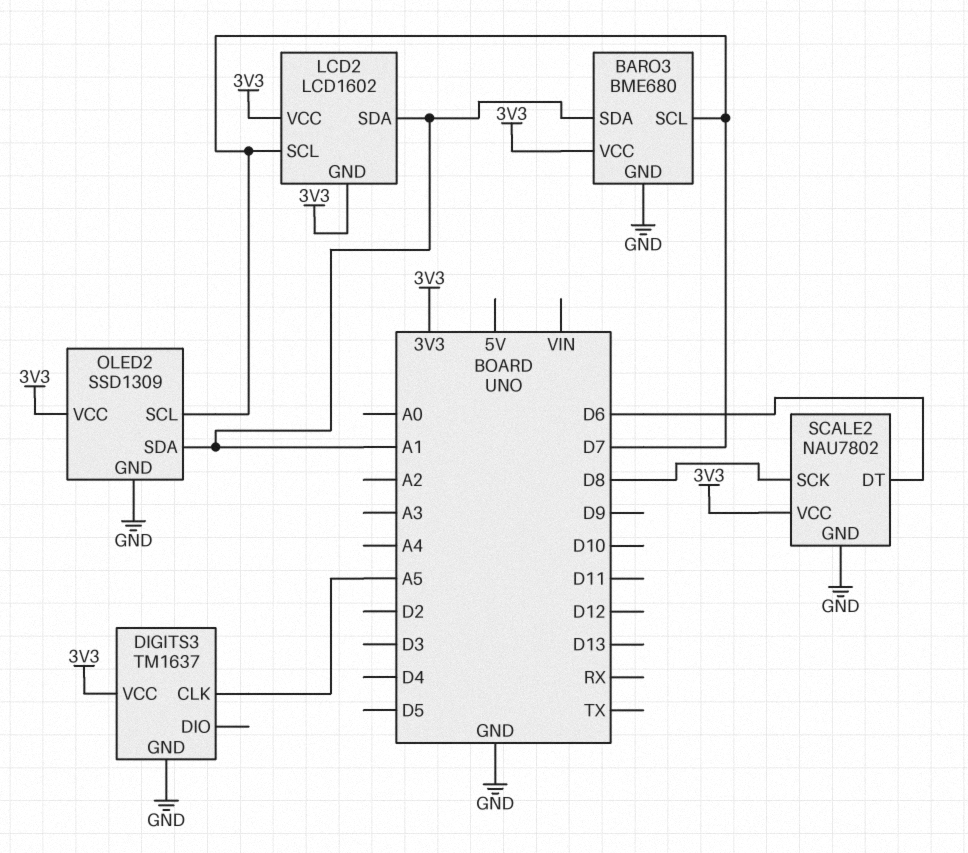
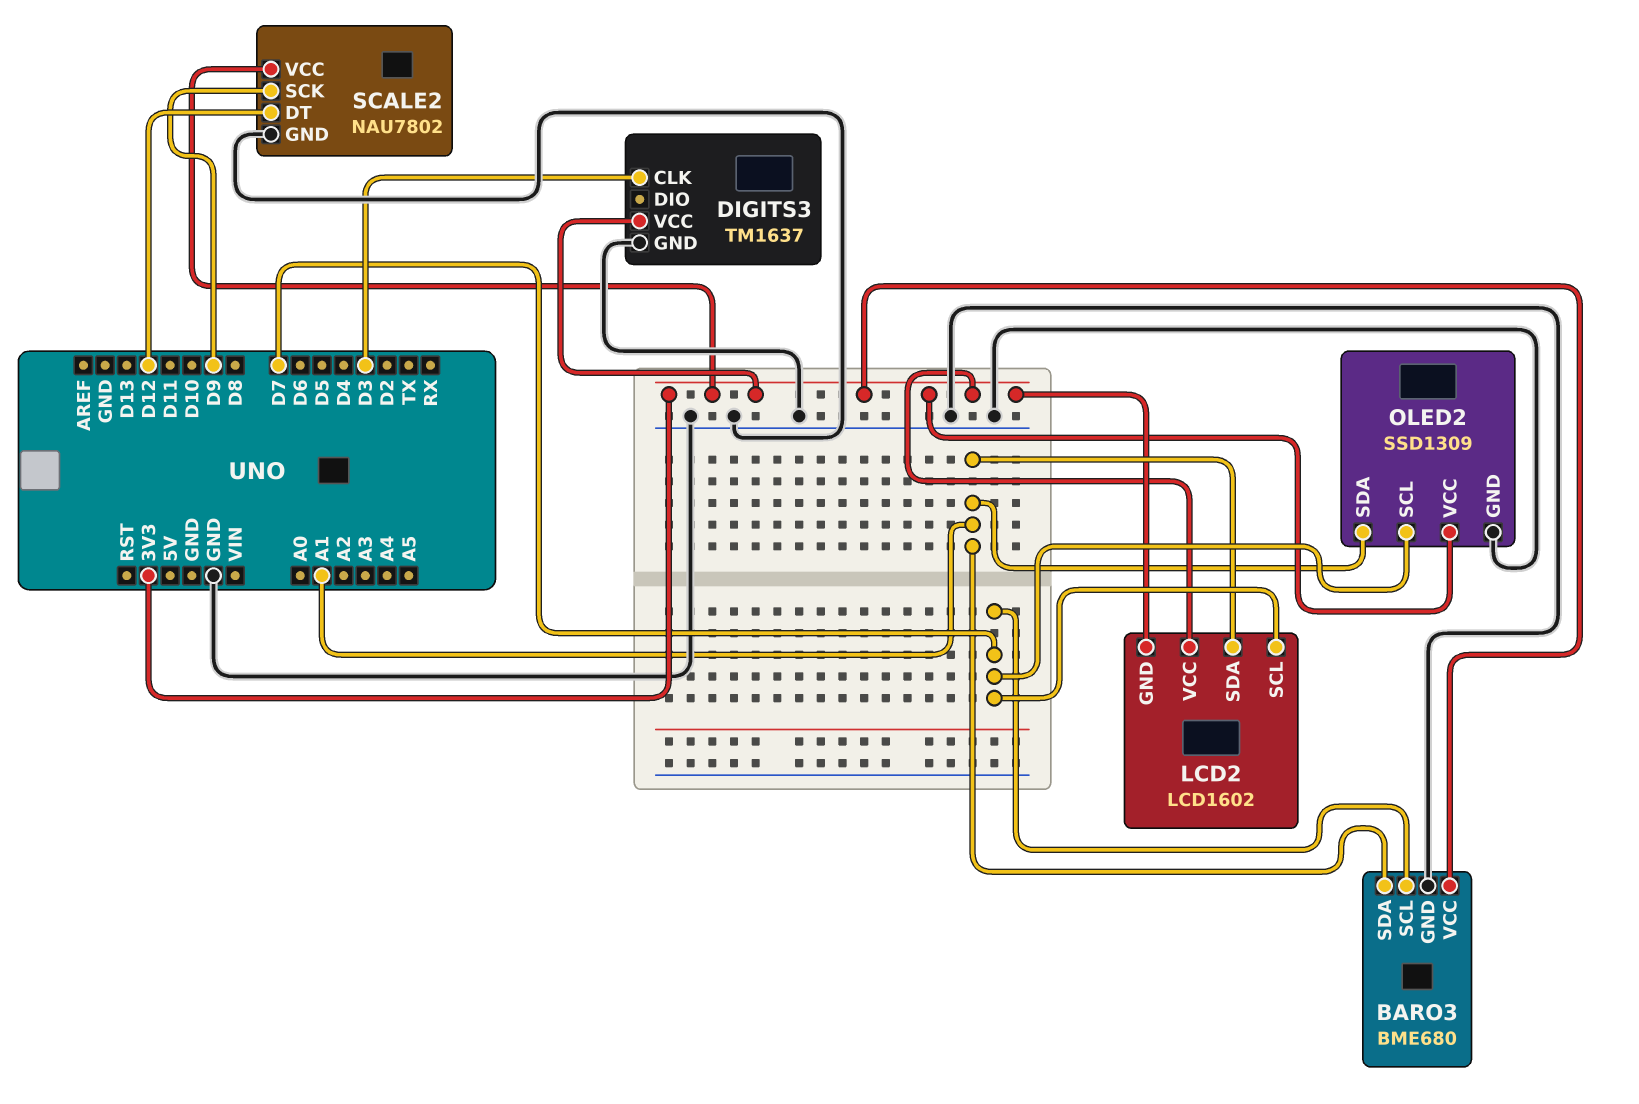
DIGITS3 pin CLK: A5 -> D3
SCALE2 pin DT: D6 -> D12
SCALE2 pin SCK: D8 -> D9

